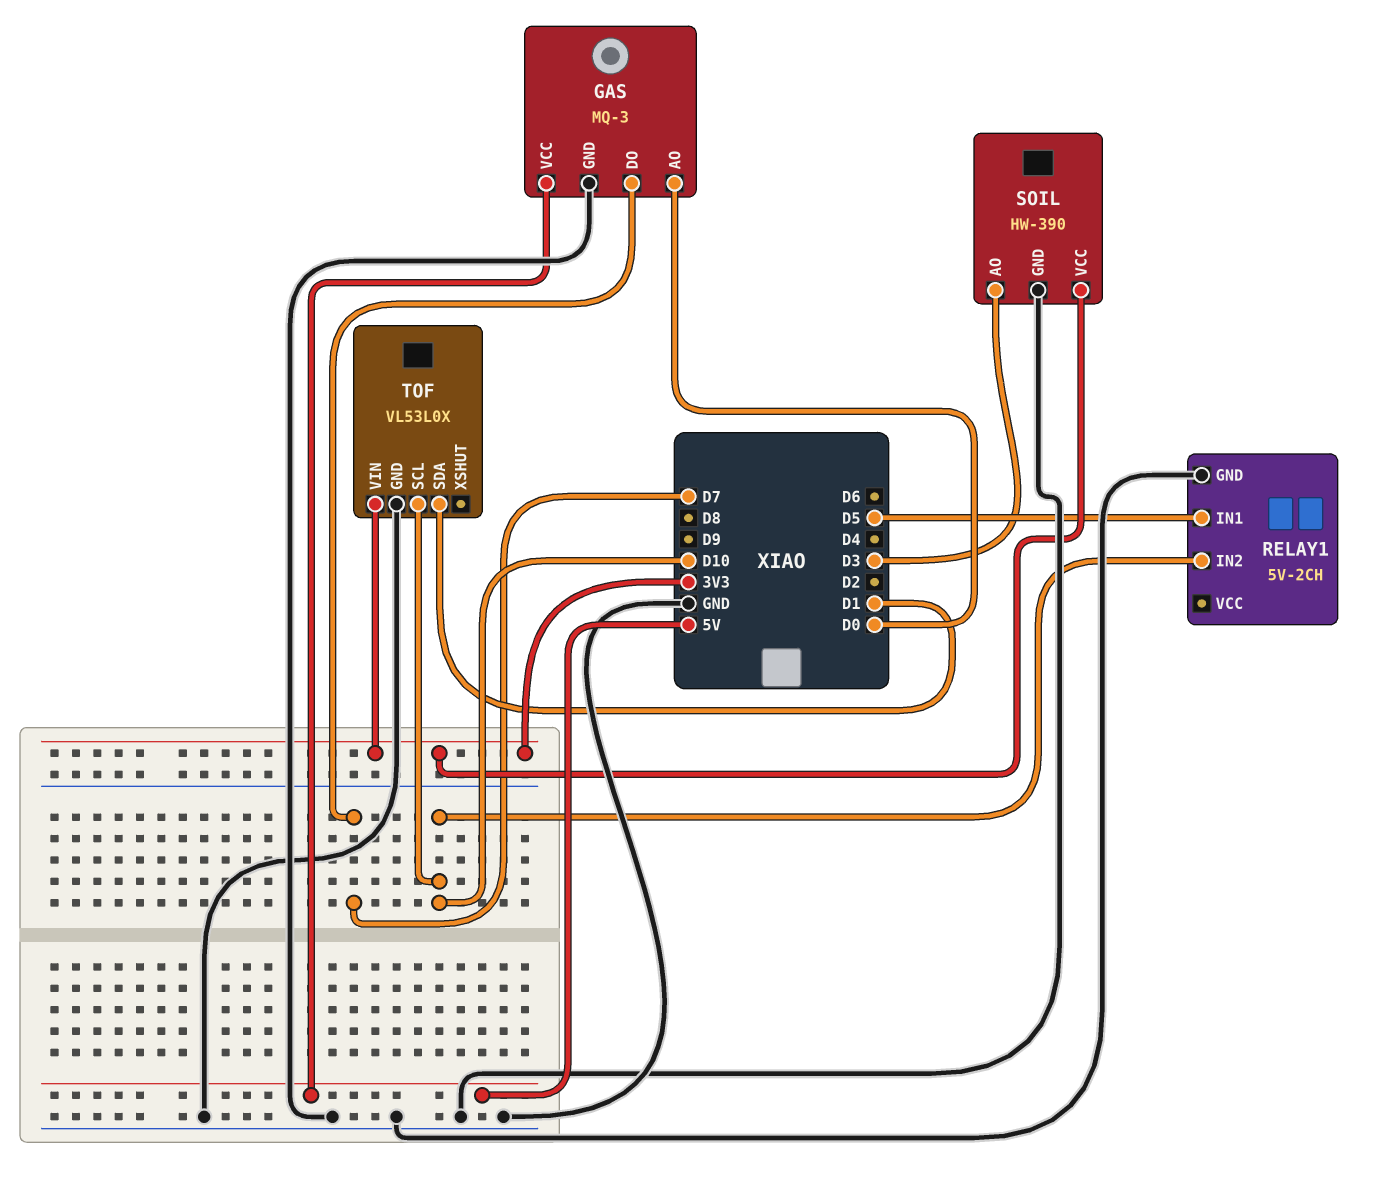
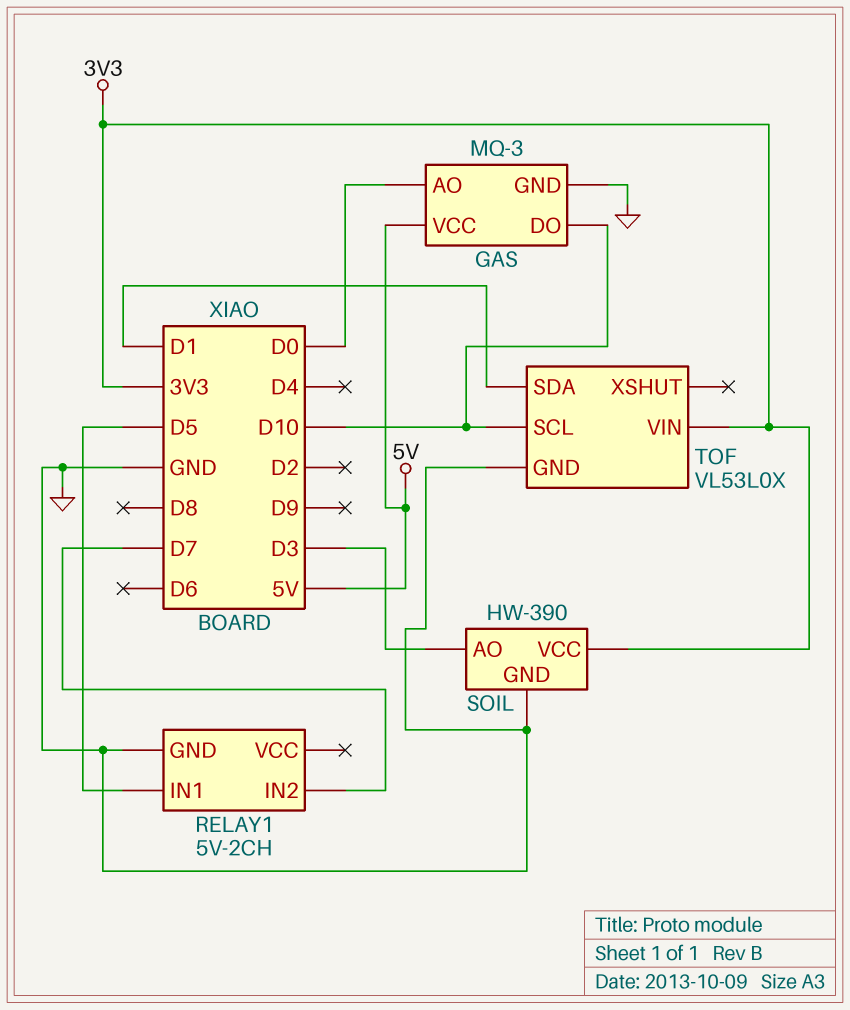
GAS pin DO: D7 -> D10
RELAY1 pin IN2: D10 -> D7

